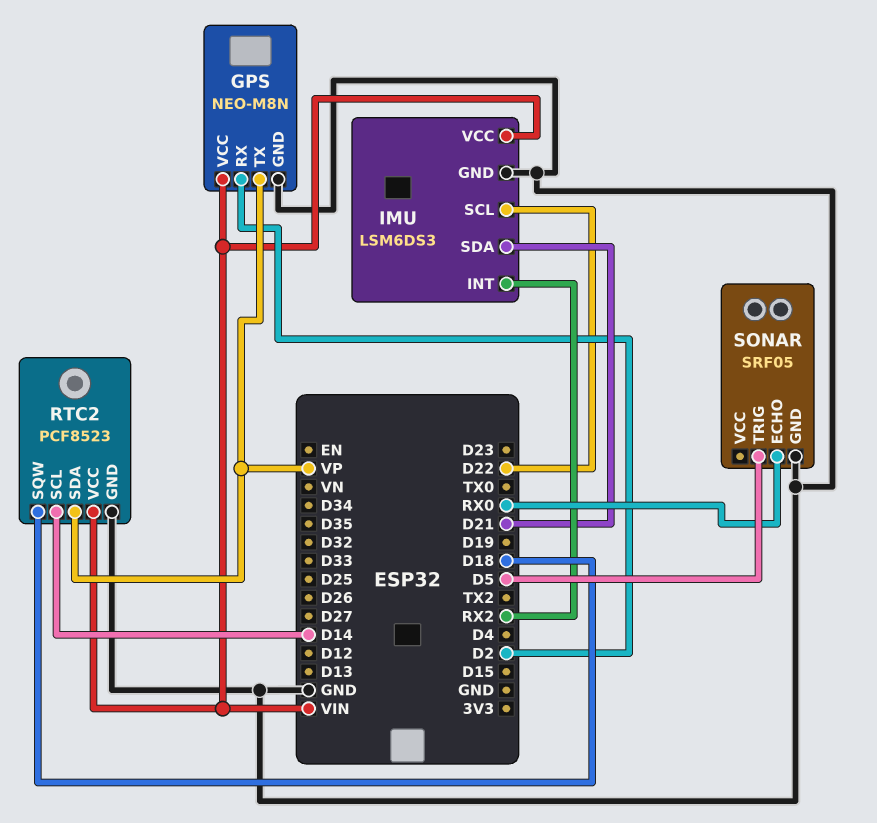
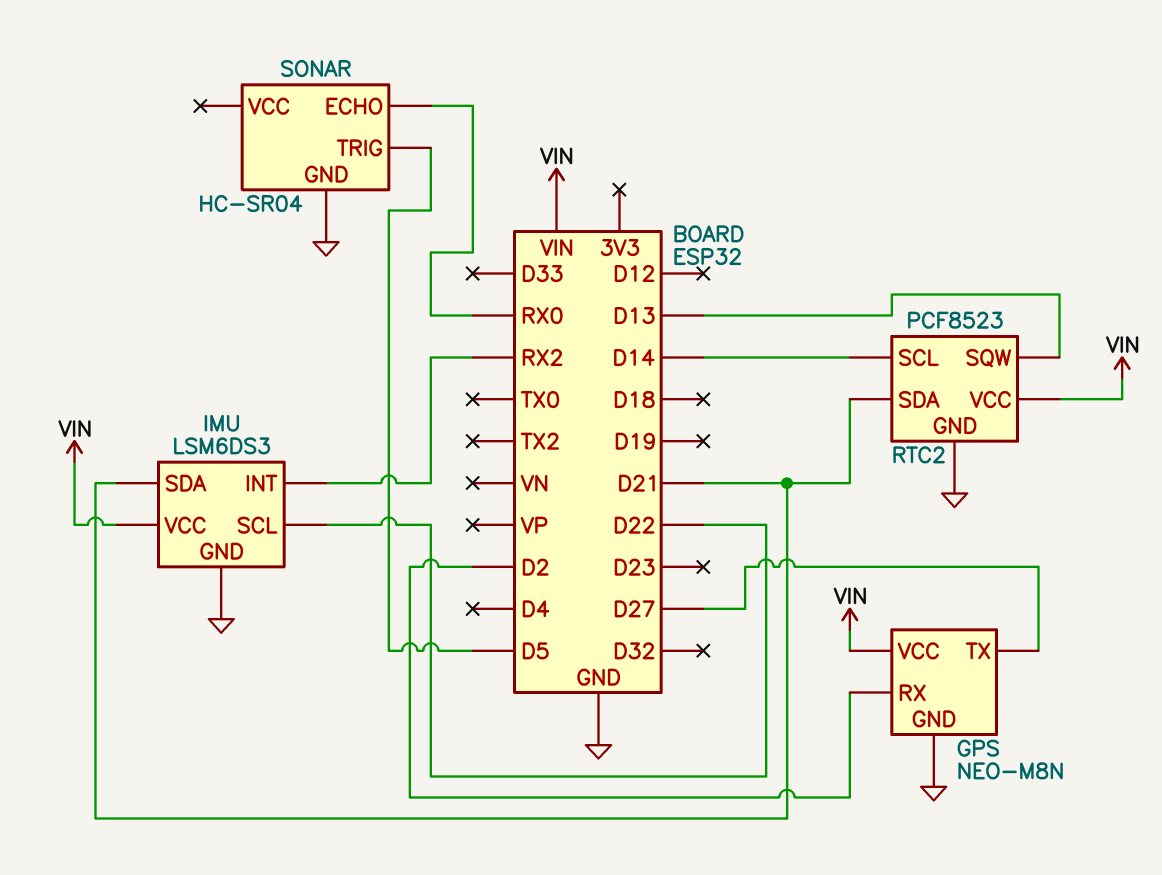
GPS pin TX: VP -> D27
RTC2 pin SDA: VP -> D21
RTC2 pin SQW: D18 -> D13
SONAR: SRF05 -> HC-SR04

